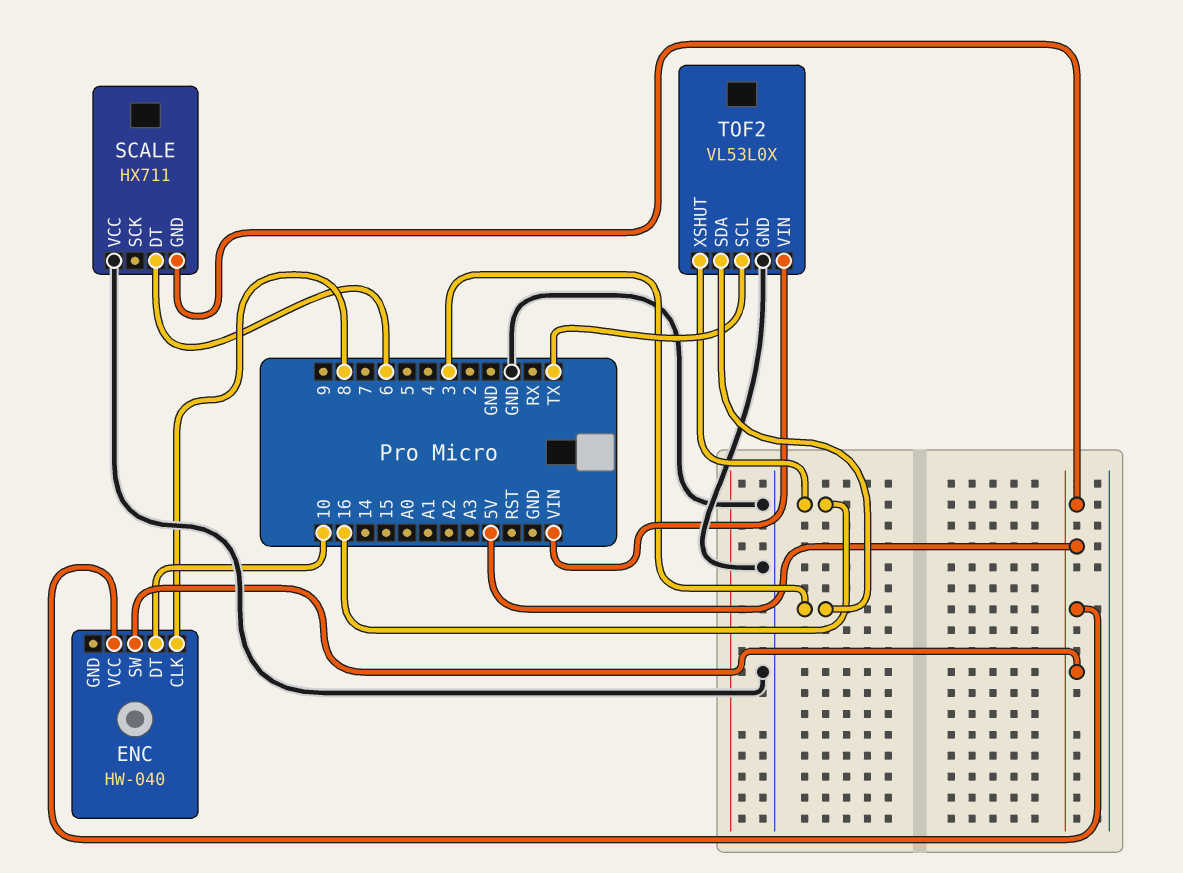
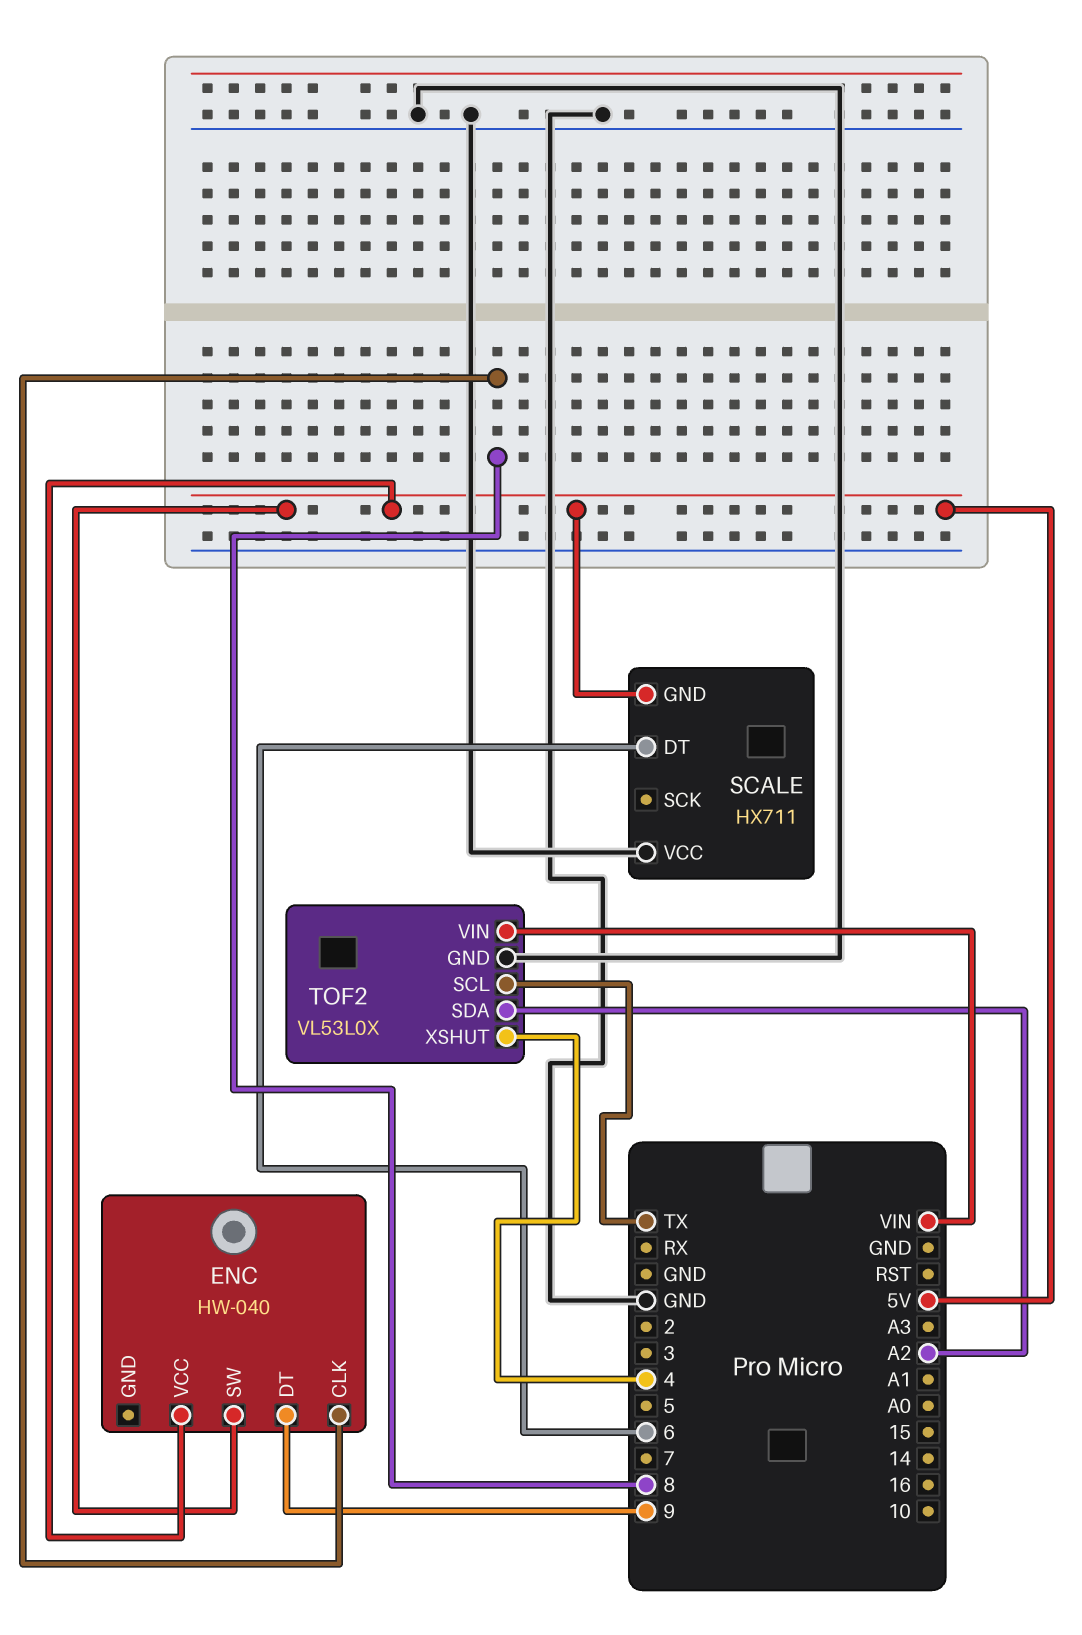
ENC pin DT: 10 -> 9
TOF2 pin SDA: 3 -> A2
TOF2 pin XSHUT: 16 -> 4

